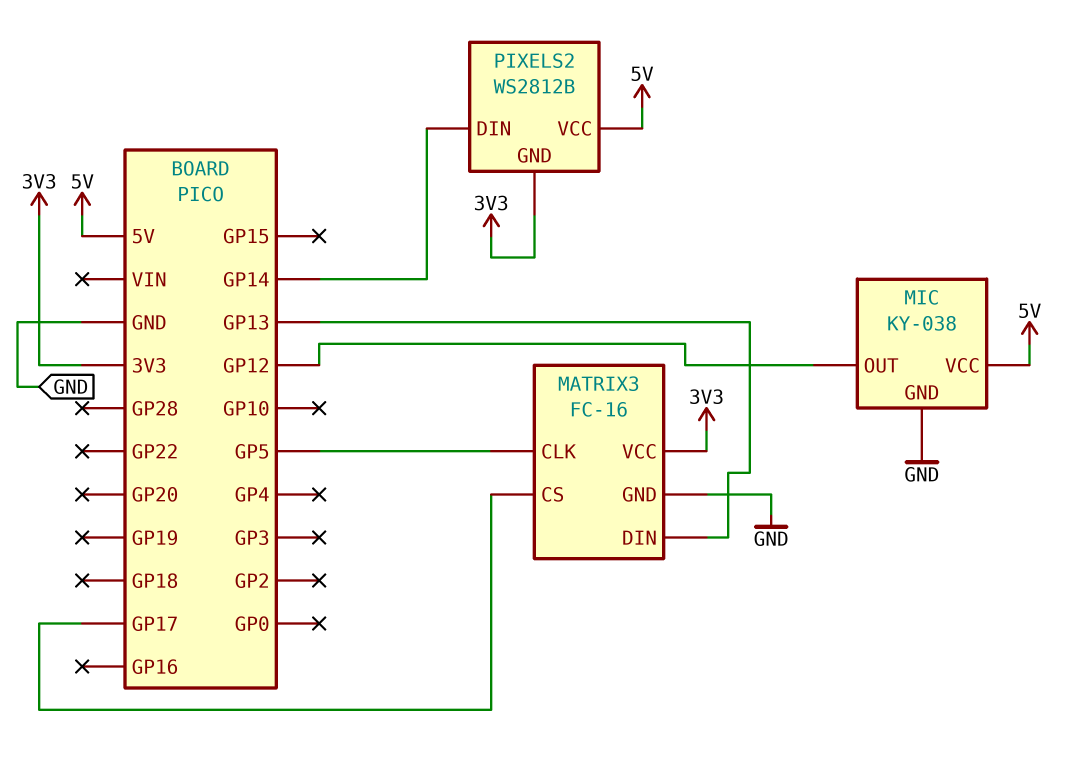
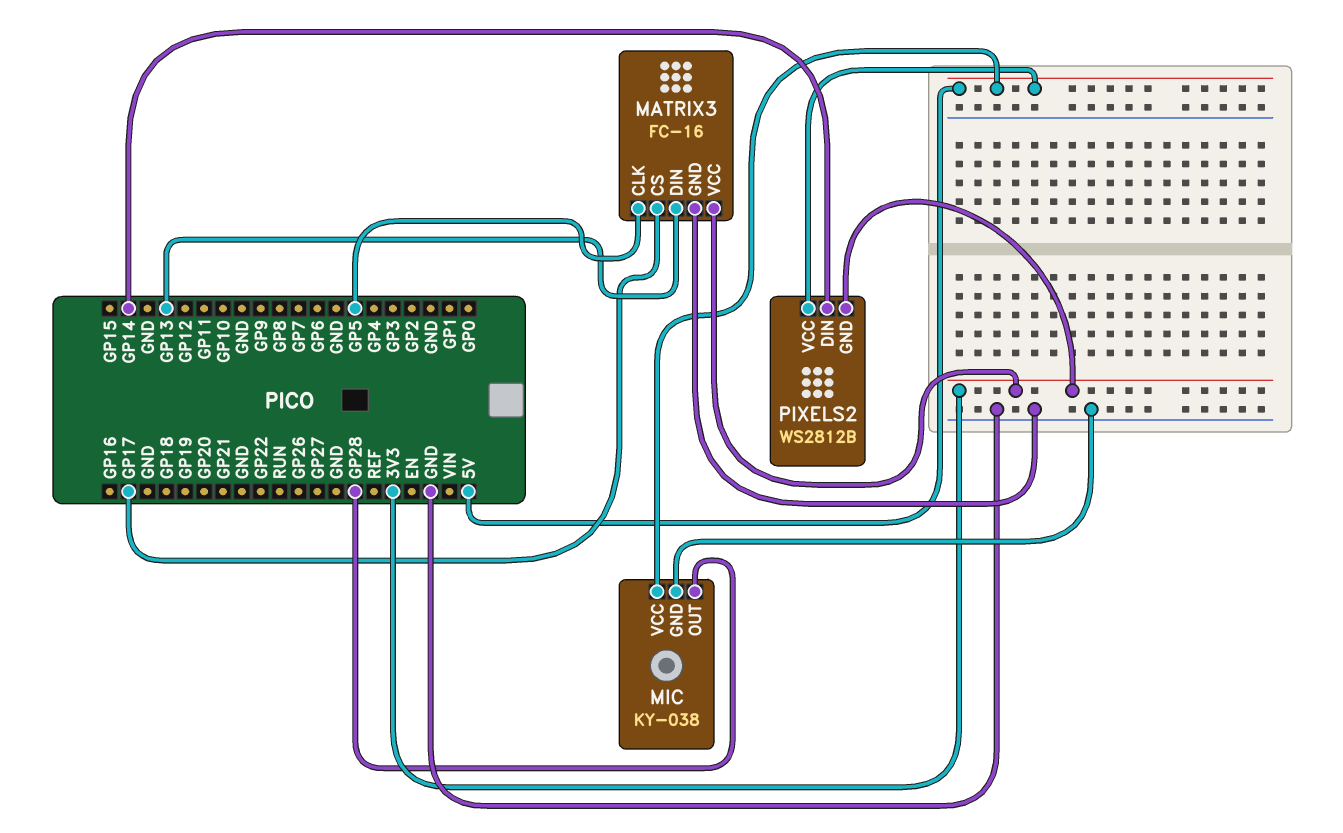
MIC pin OUT: GP12 -> GP28

